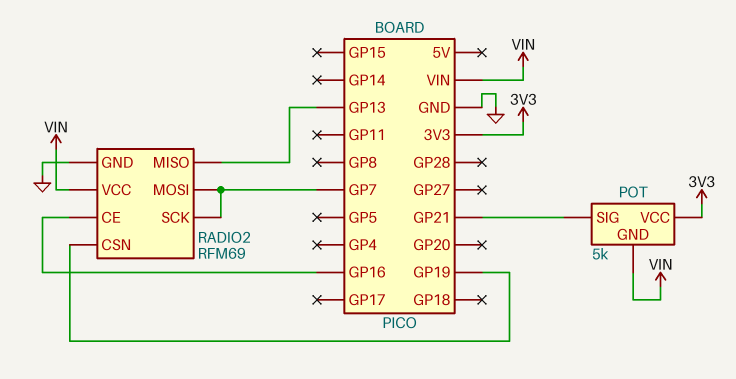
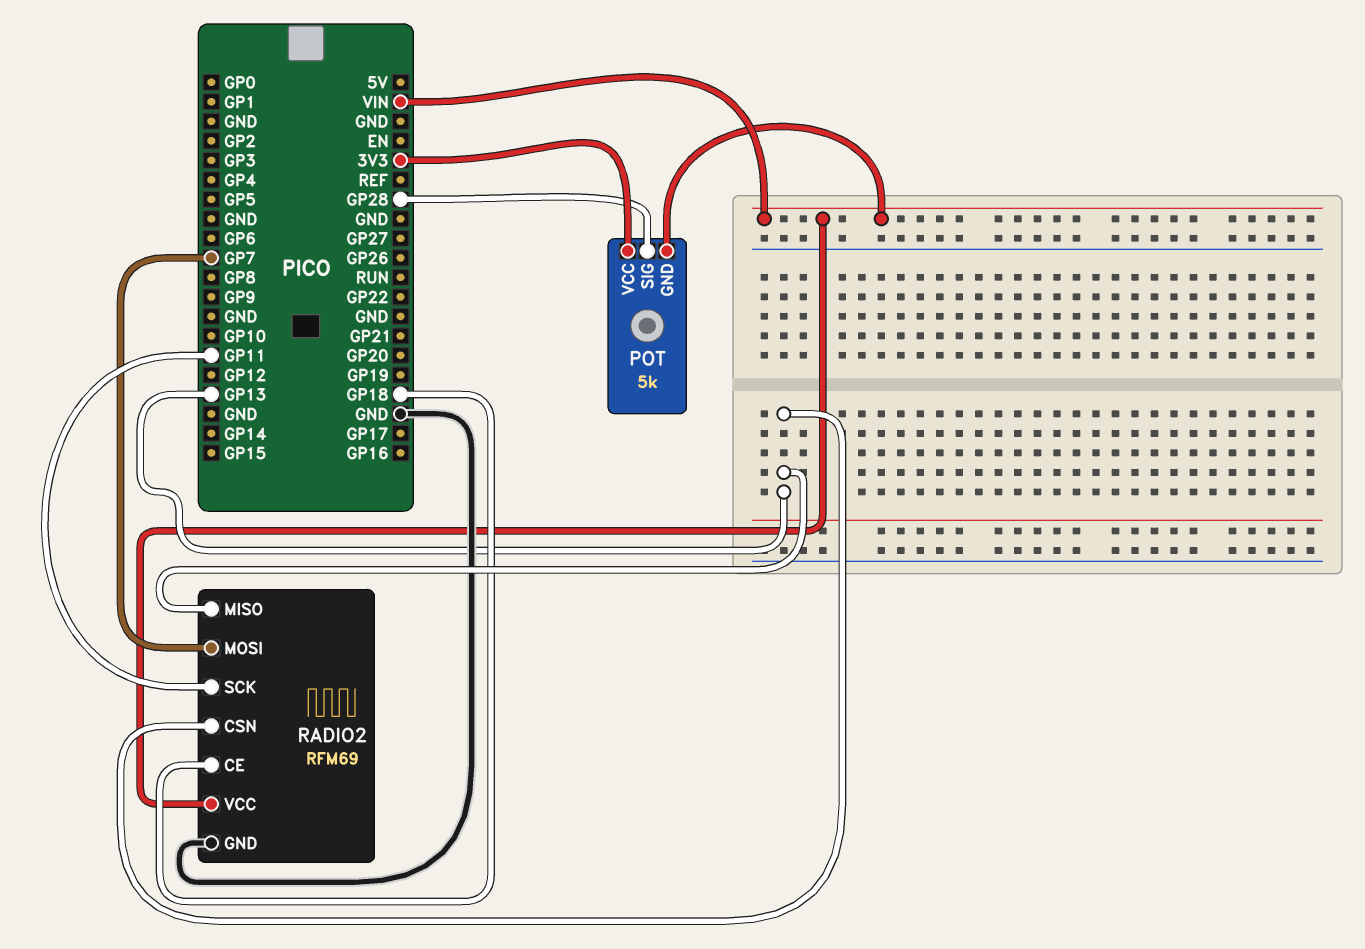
POT pin SIG: GP21 -> GP28
RADIO2 pin CE: GP16 -> GP18
RADIO2 pin CSN: GP19 -> GP13
RADIO2 pin SCK: GP7 -> GP11

